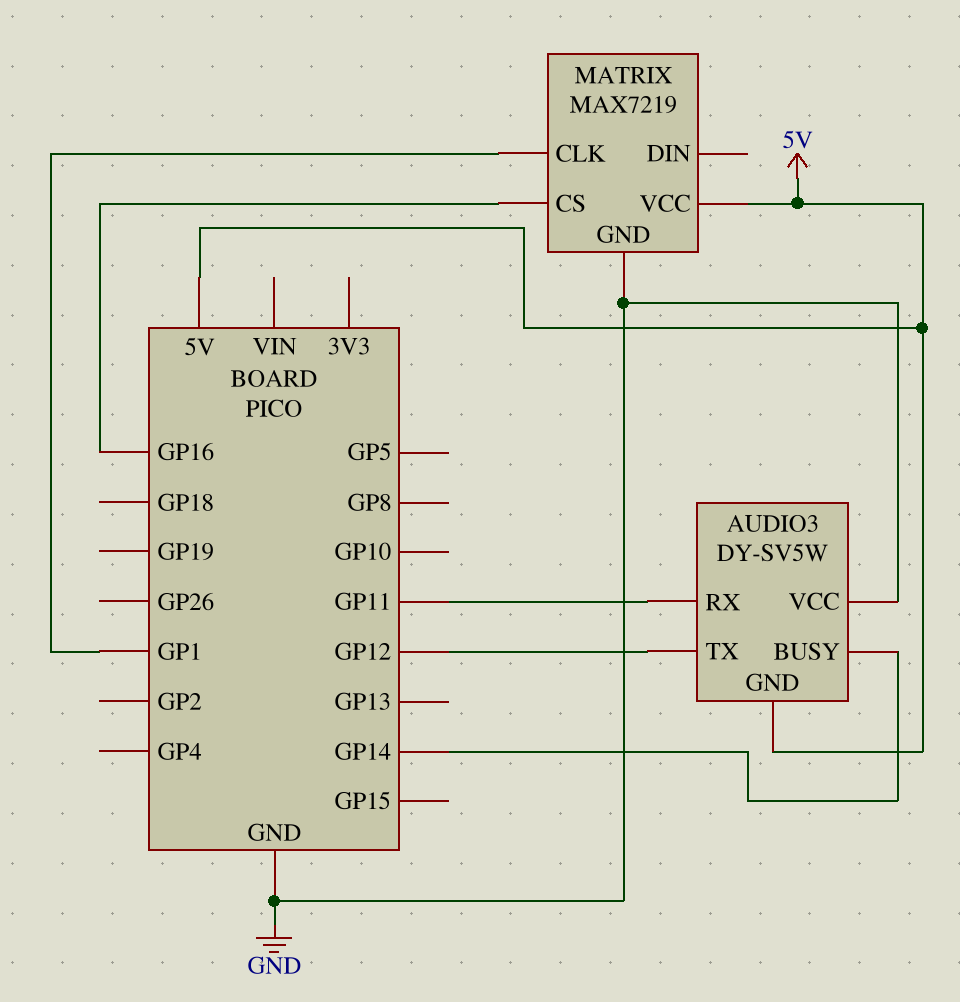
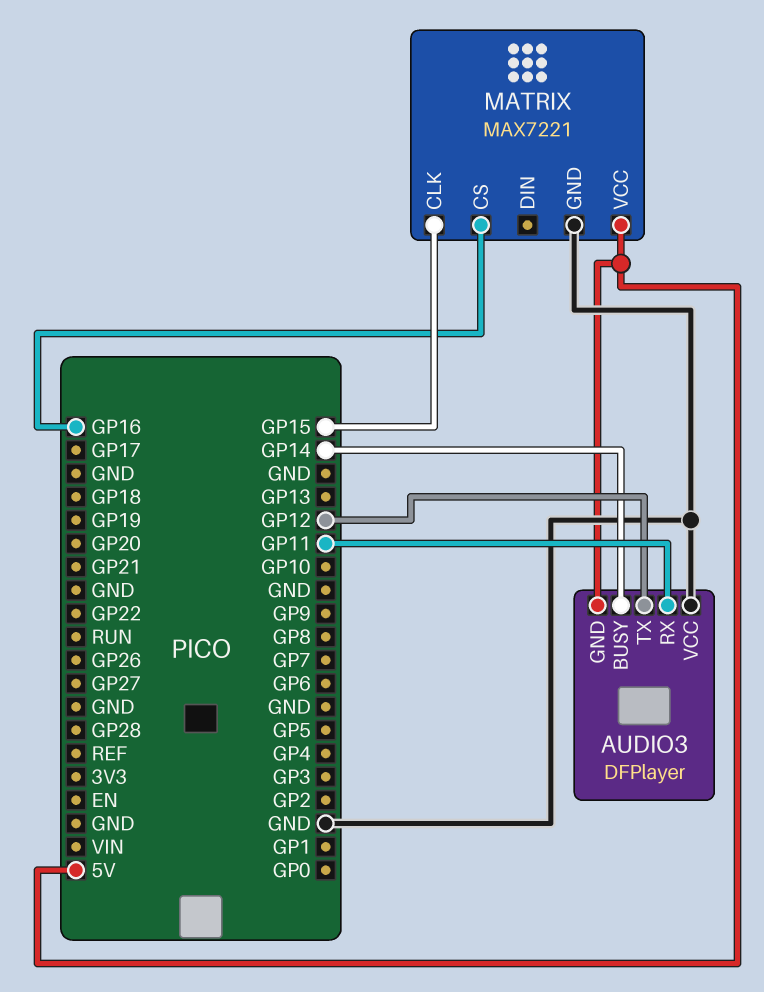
AUDIO3: DY-SV5W -> DFPlayer
MATRIX: MAX7219 -> MAX7221
MATRIX pin CLK: GP1 -> GP15

